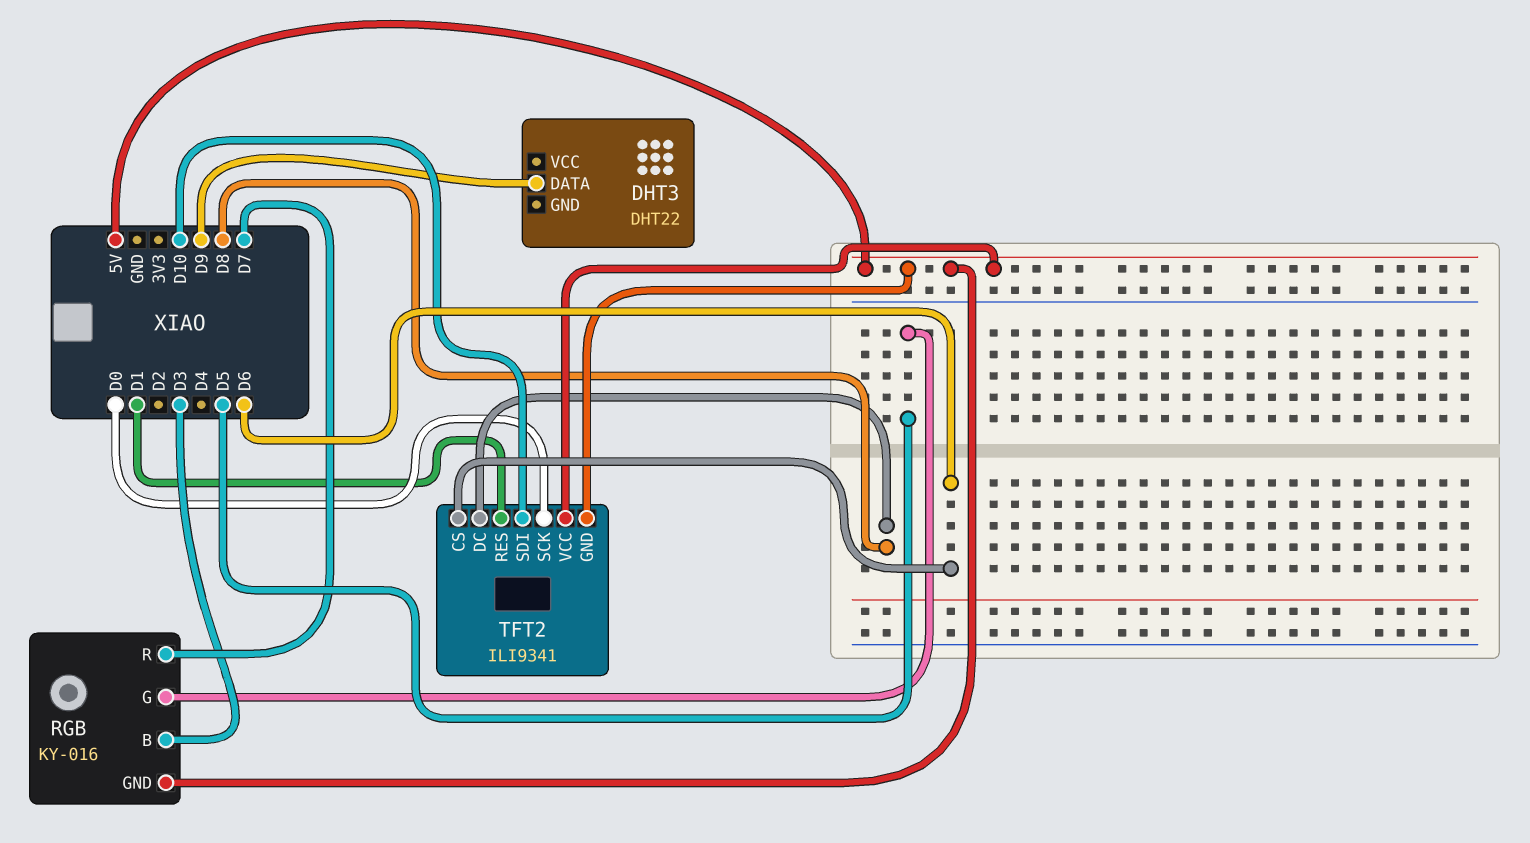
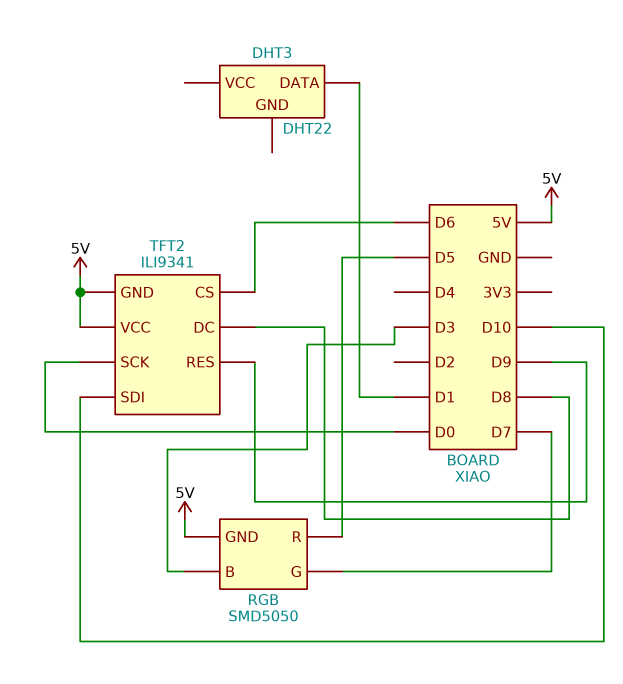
DHT3 pin DATA: D9 -> D1
RGB: KY-016 -> SMD5050
RGB pin G: D5 -> D7
RGB pin R: D7 -> D5
TFT2 pin RES: D1 -> D9

